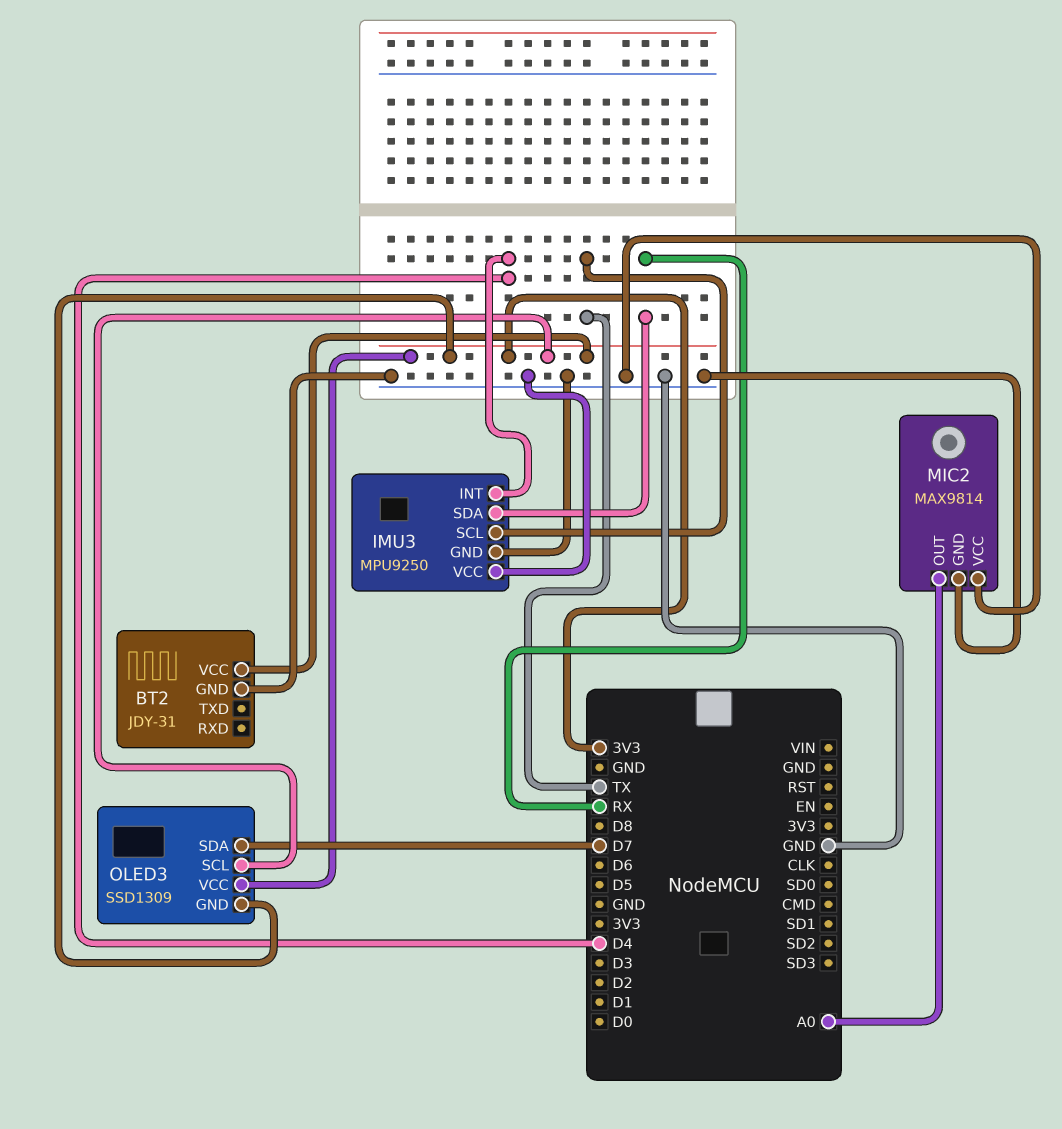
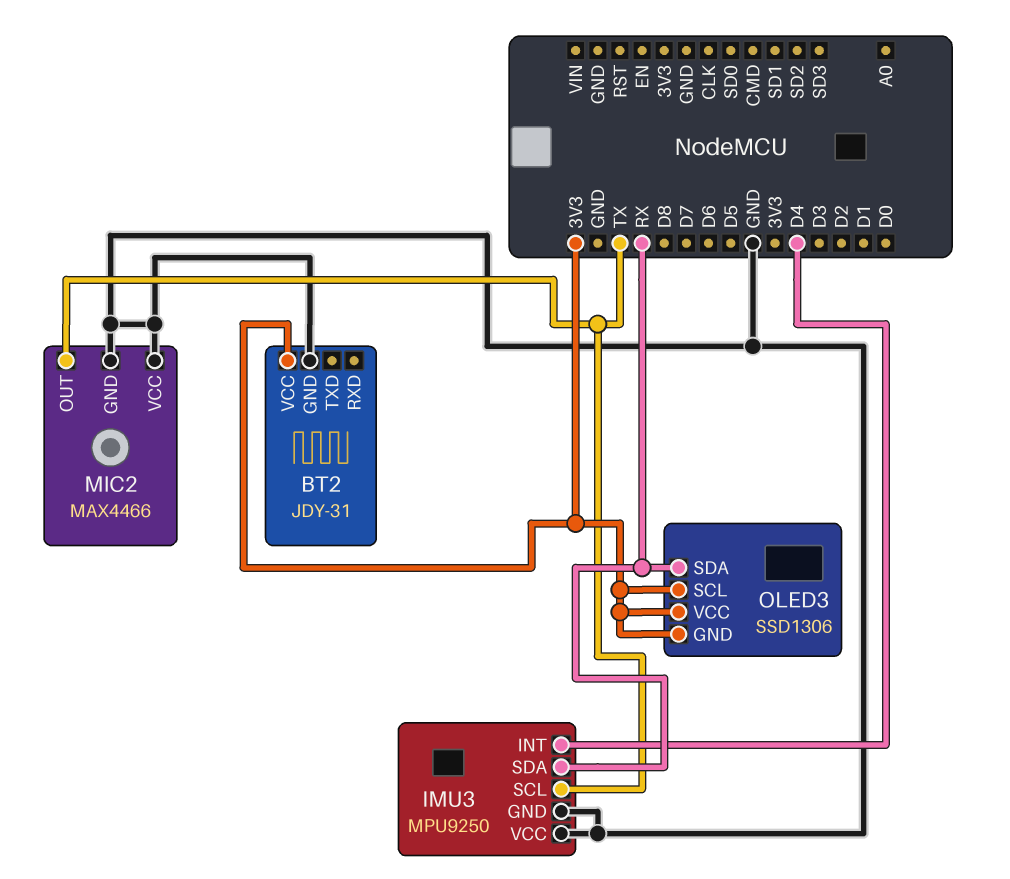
MIC2: MAX9814 -> MAX4466
MIC2 pin OUT: A0 -> TX
OLED3: SSD1309 -> SSD1306
OLED3 pin SDA: D7 -> RX

